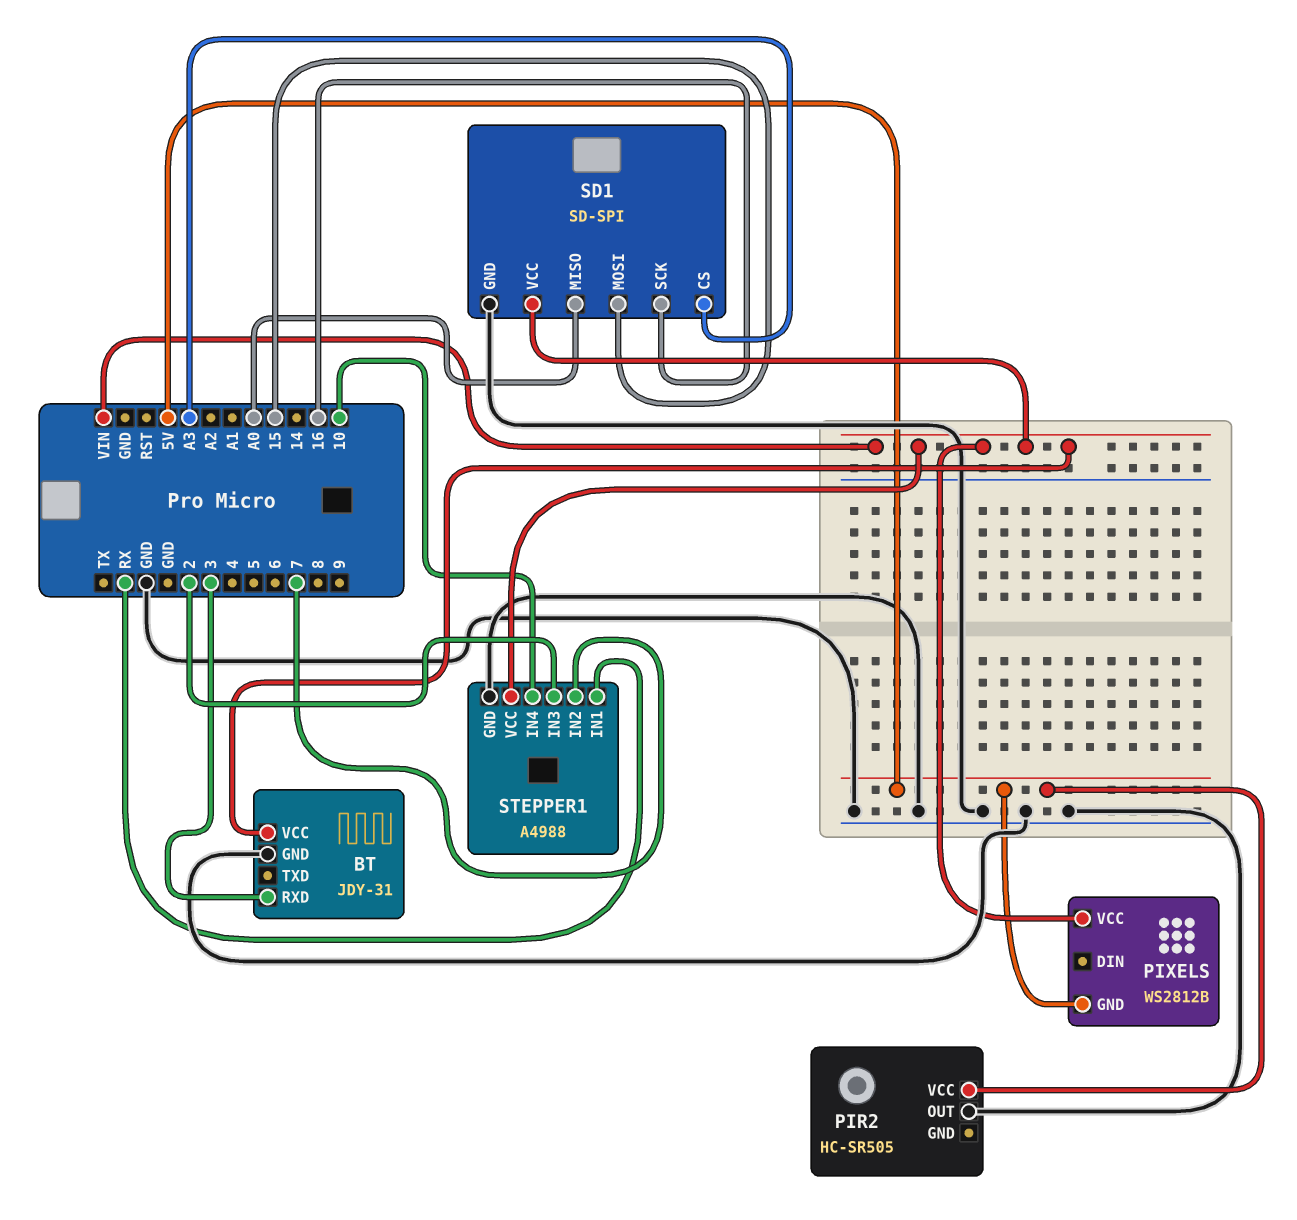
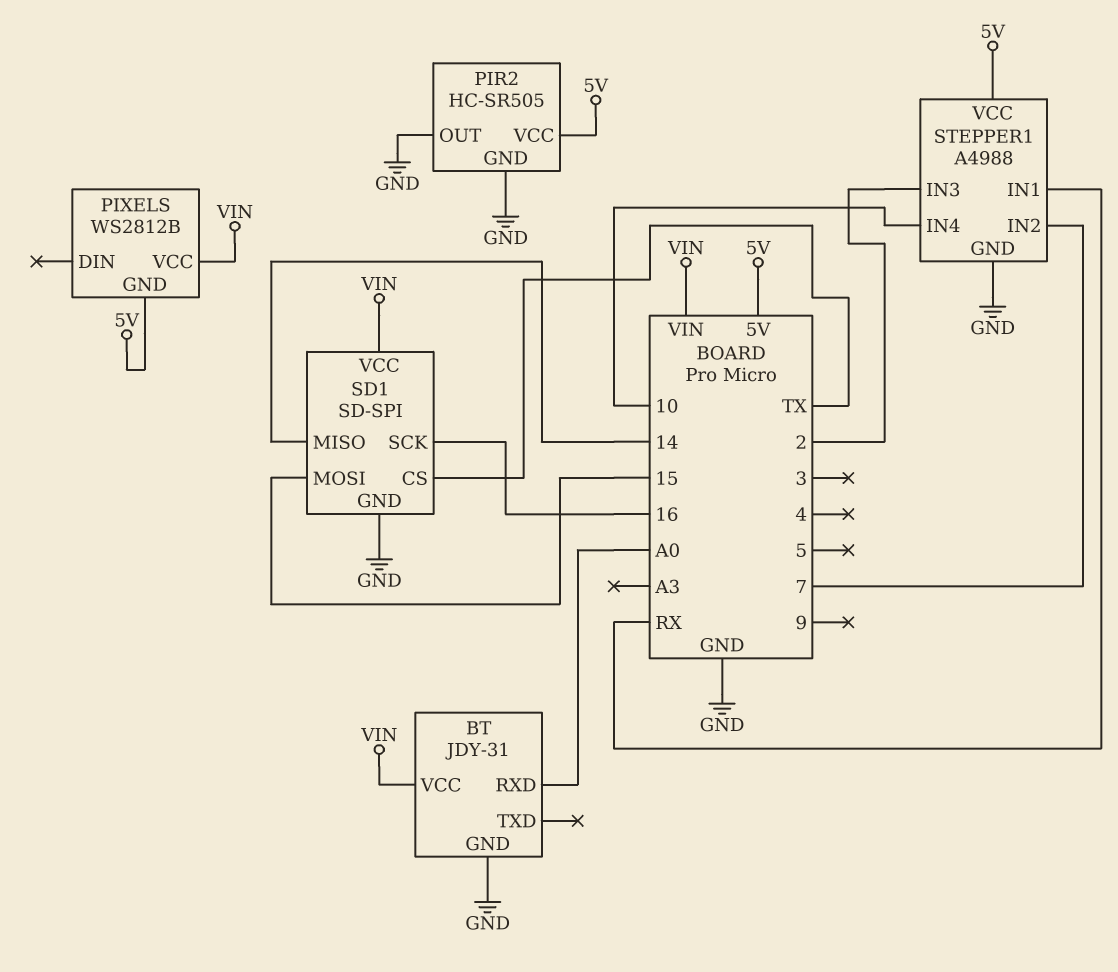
BT pin RXD: 3 -> A0
PIR2 pin GND: none -> GND
SD1 pin CS: A3 -> TX
SD1 pin MISO: A0 -> 14
STEPPER1 pin VCC: VIN -> 5V

